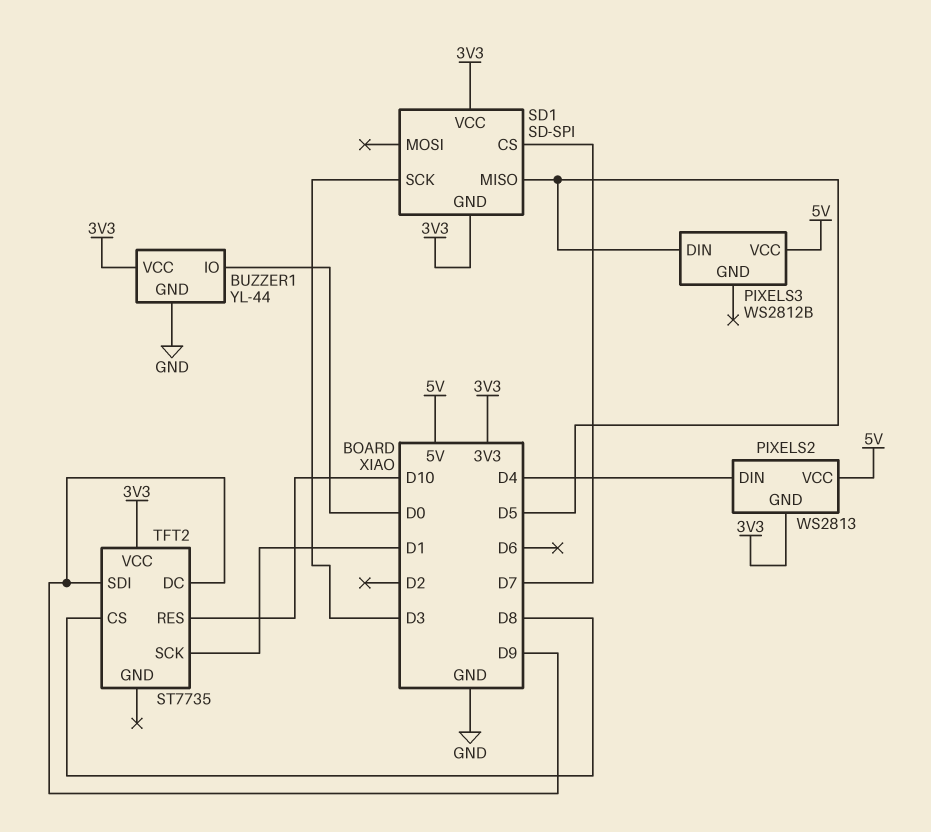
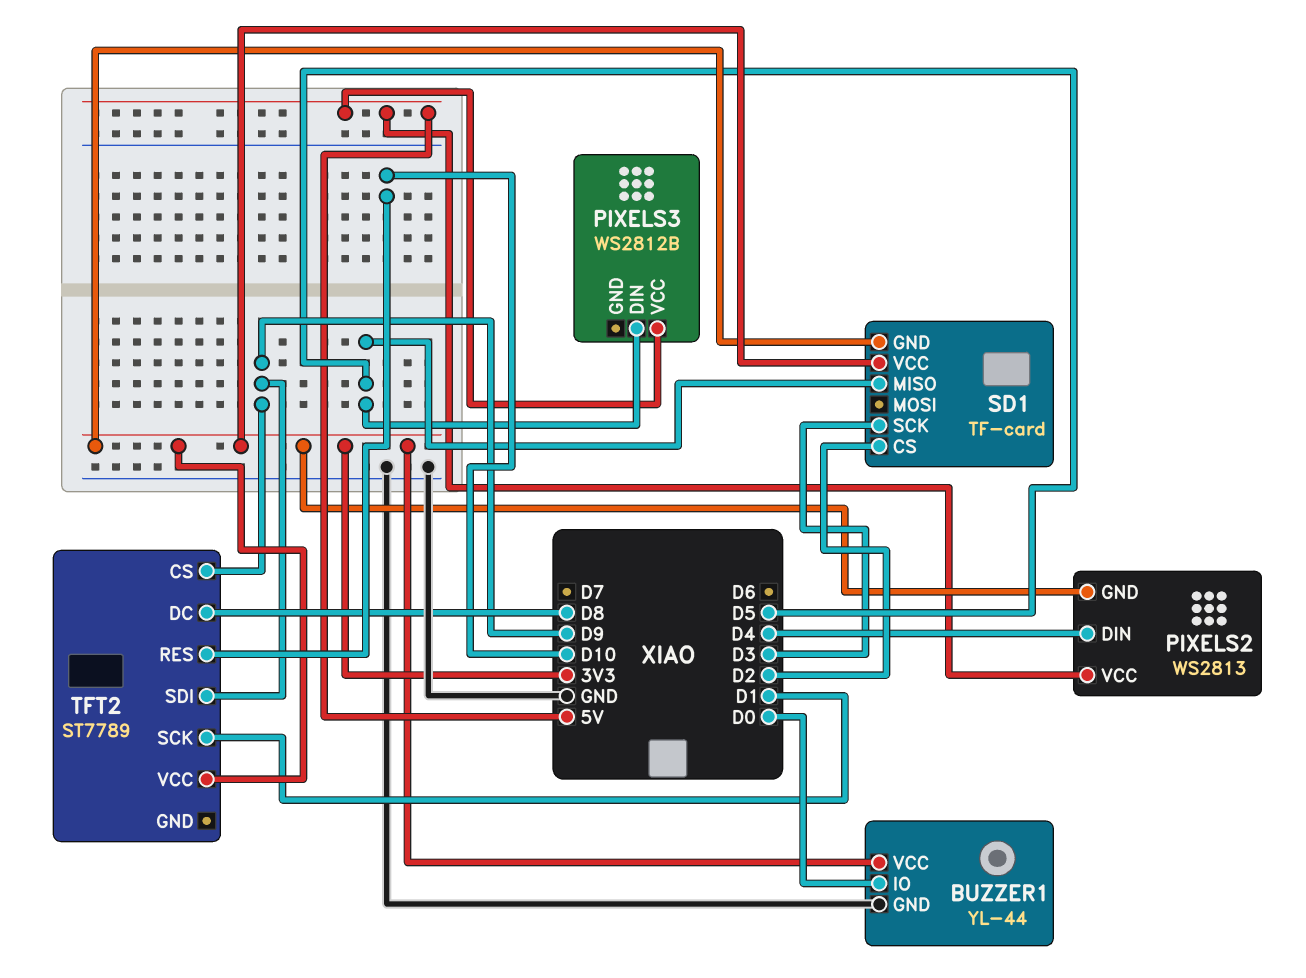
SD1: SD-SPI -> TF-card
SD1 pin CS: D7 -> D2
TFT2: ST7735 -> ST7789
TFT2 pin CS: D8 -> D9
TFT2 pin DC: D9 -> D8

